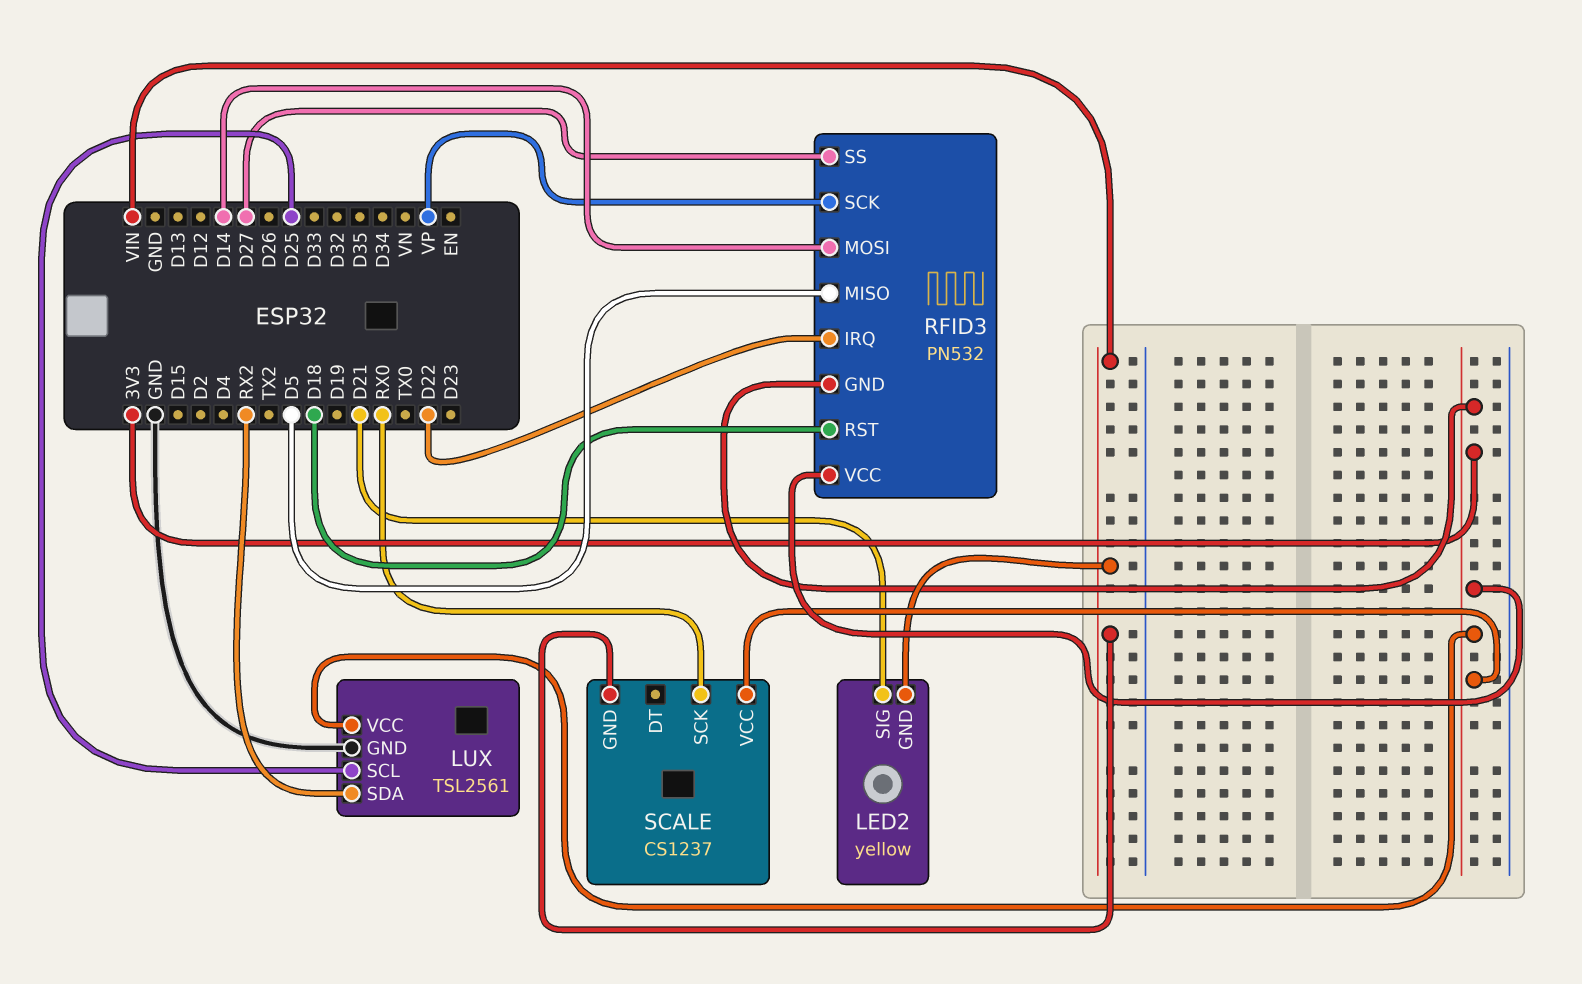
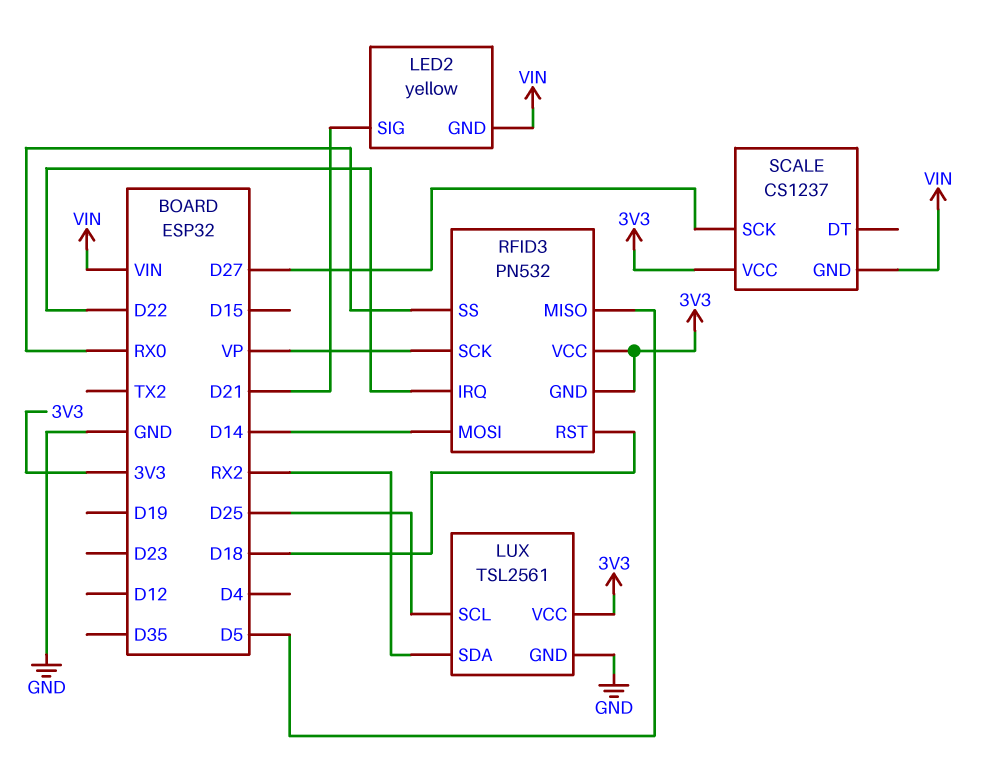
RFID3 pin SS: D27 -> RX0
SCALE pin SCK: RX0 -> D27

